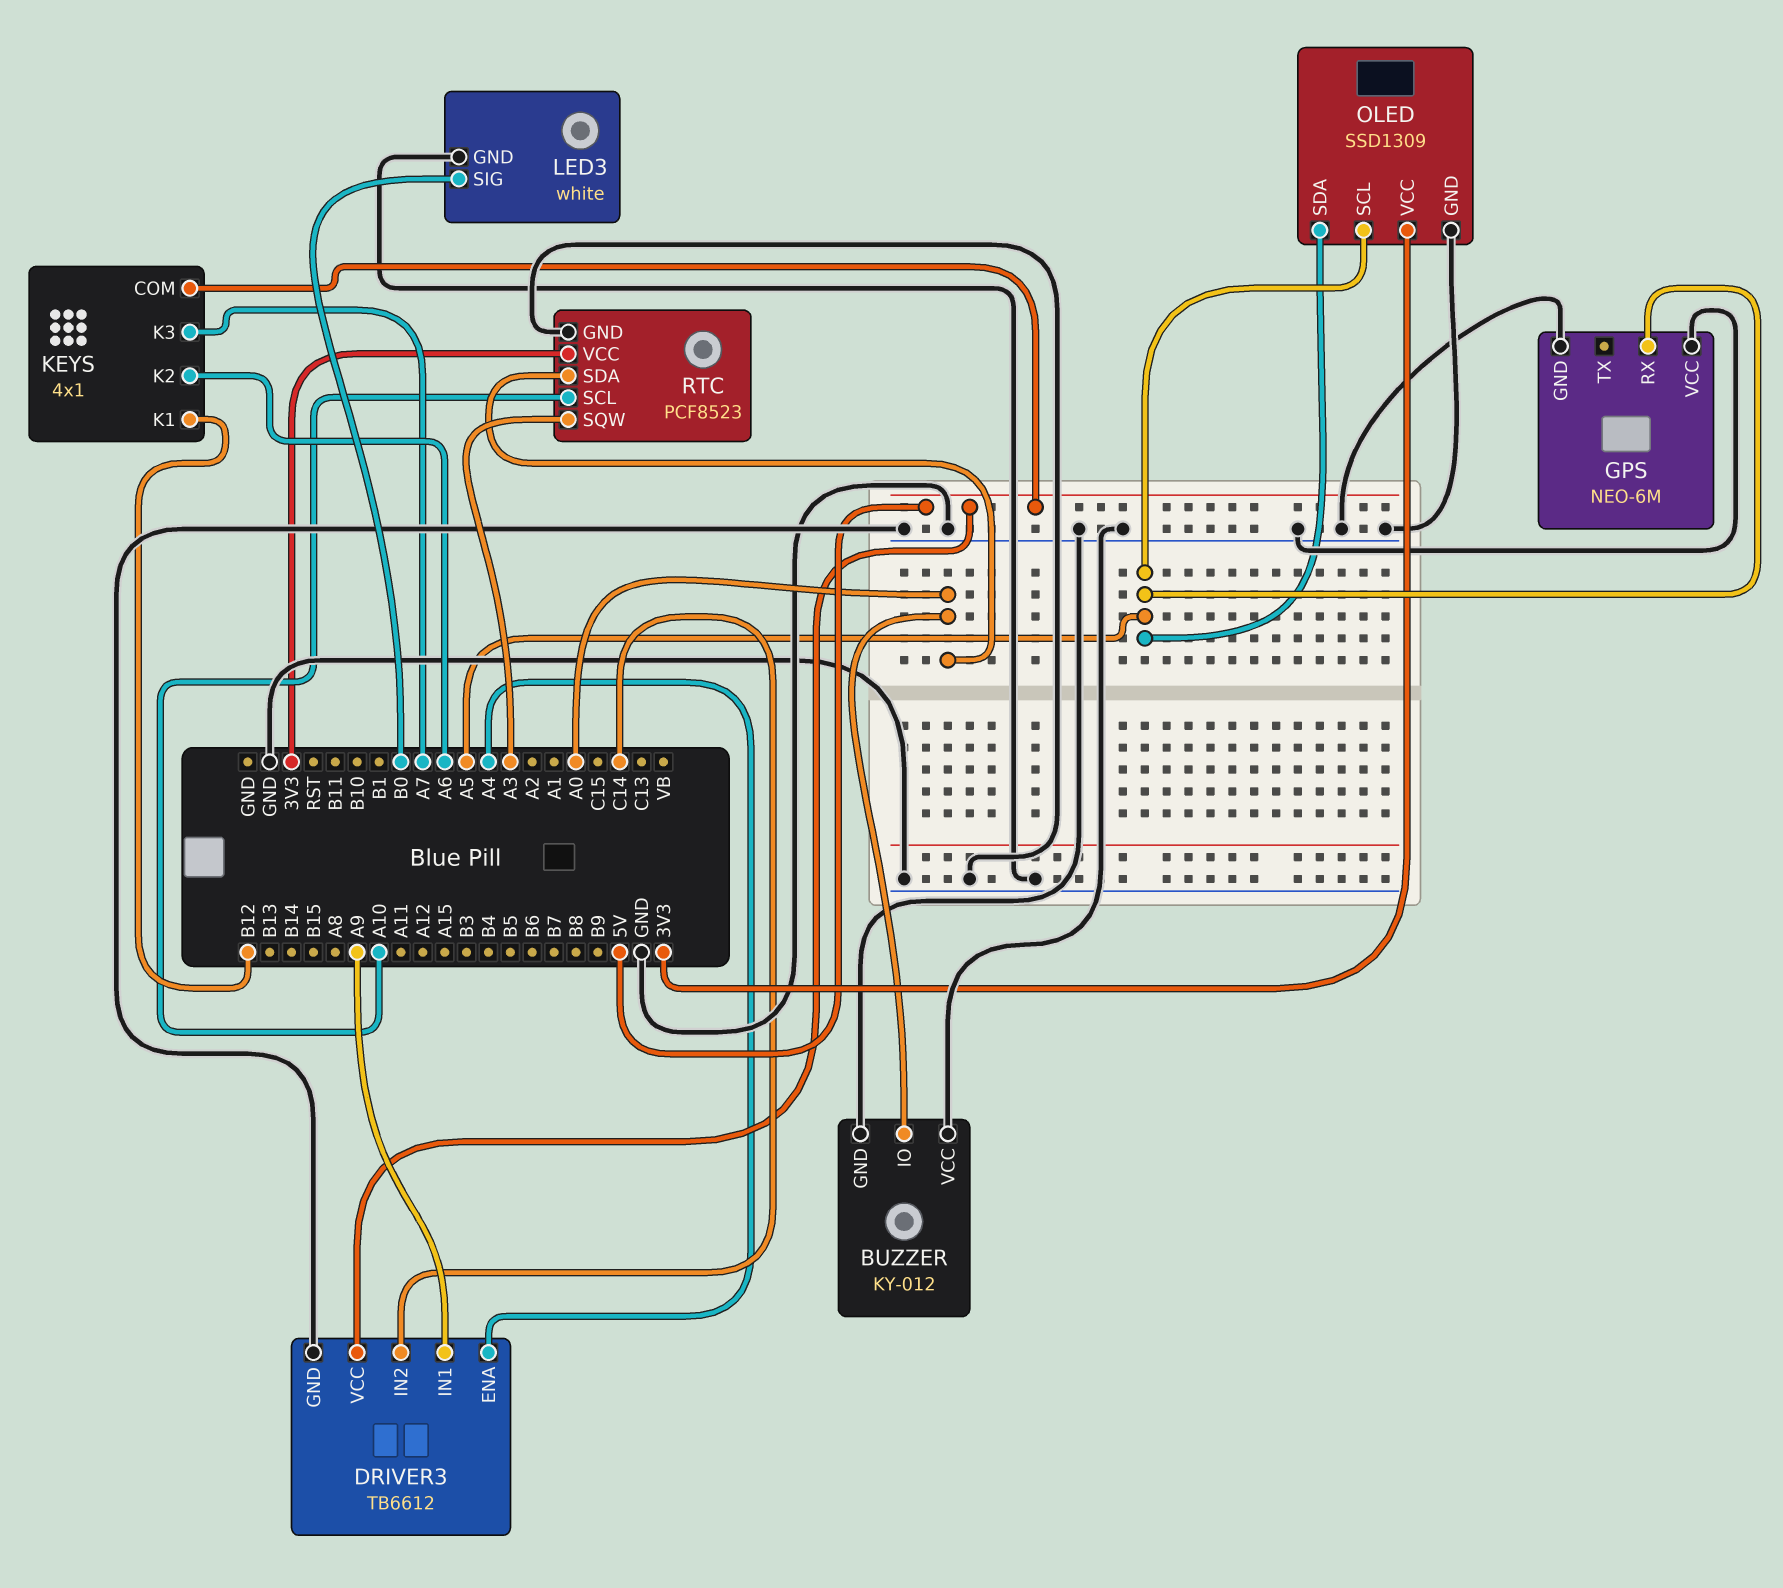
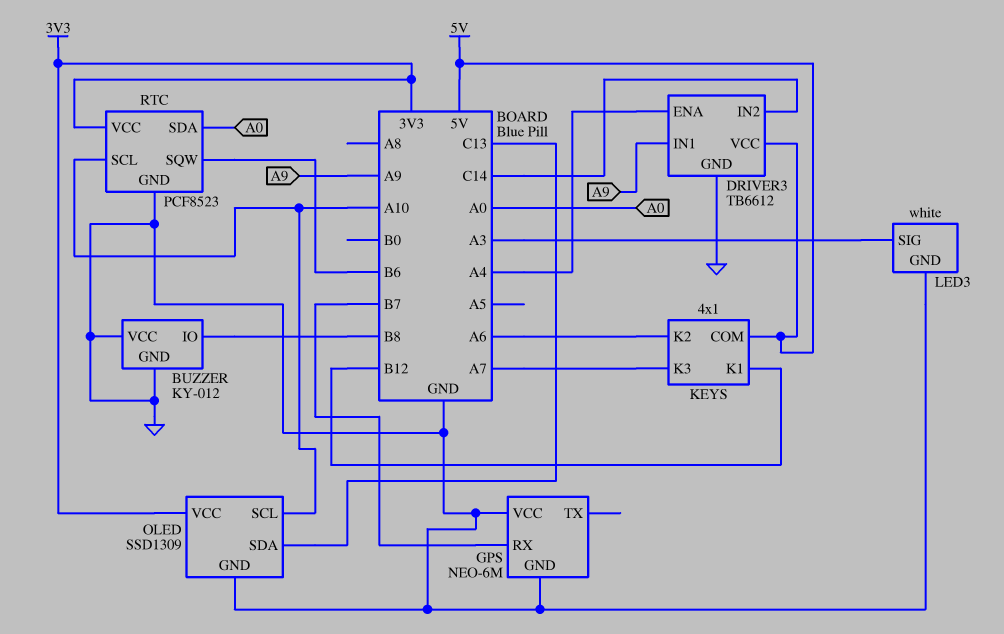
BUZZER pin IO: A0 -> B8
GPS pin RX: A5 -> B7
LED3 pin SIG: B0 -> A3
OLED pin SCL: A5 -> A10
OLED pin SDA: A5 -> C13
RTC pin SQW: A3 -> B6

